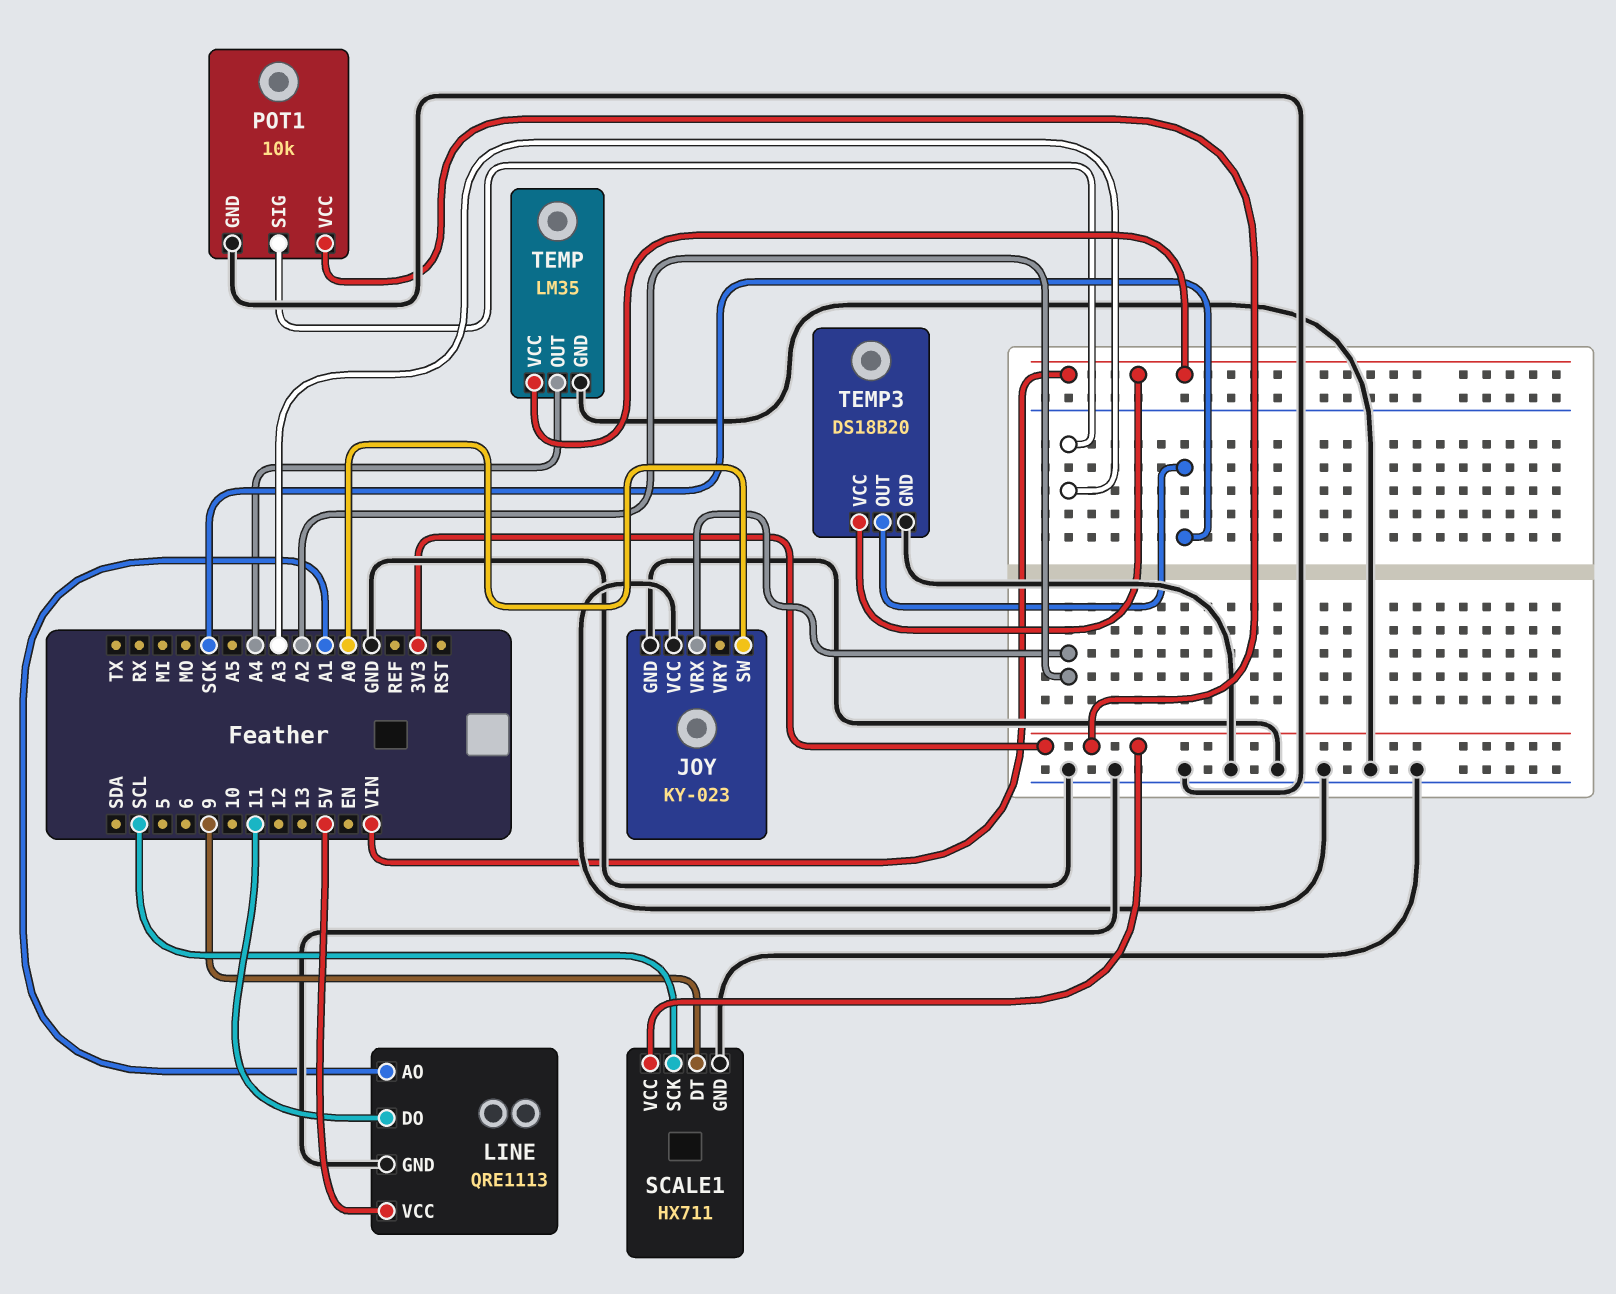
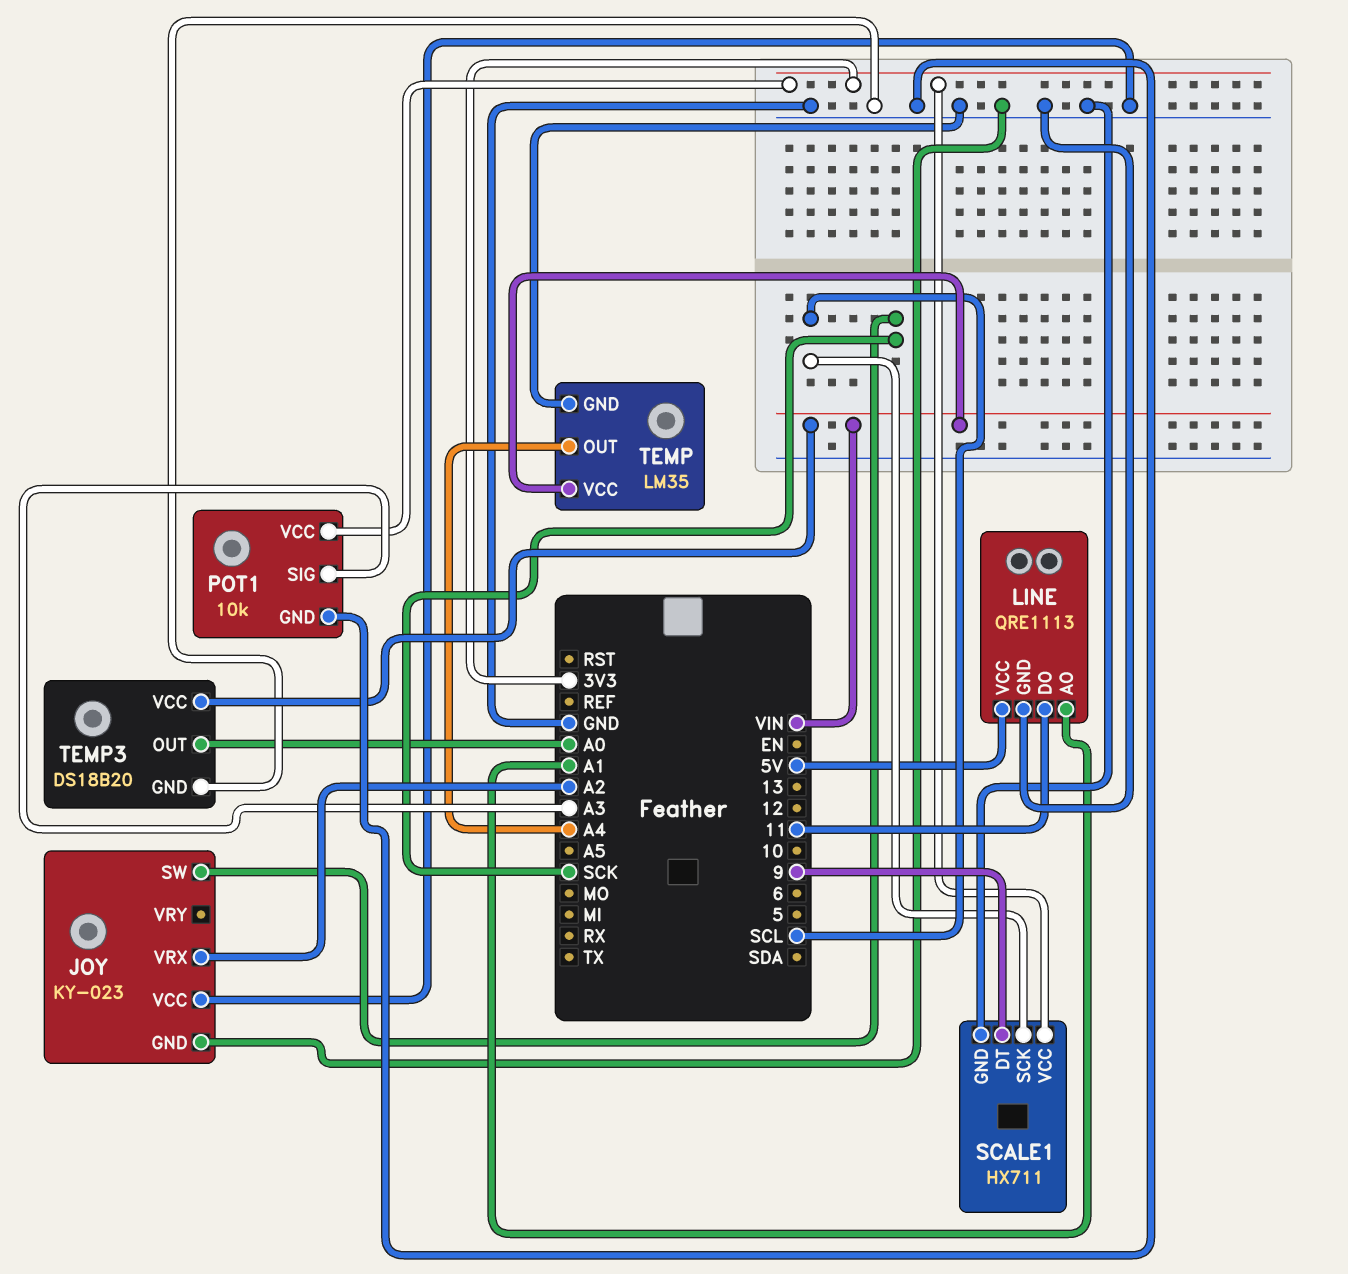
JOY pin SW: A0 -> SCK
TEMP3 pin OUT: SCK -> A0

